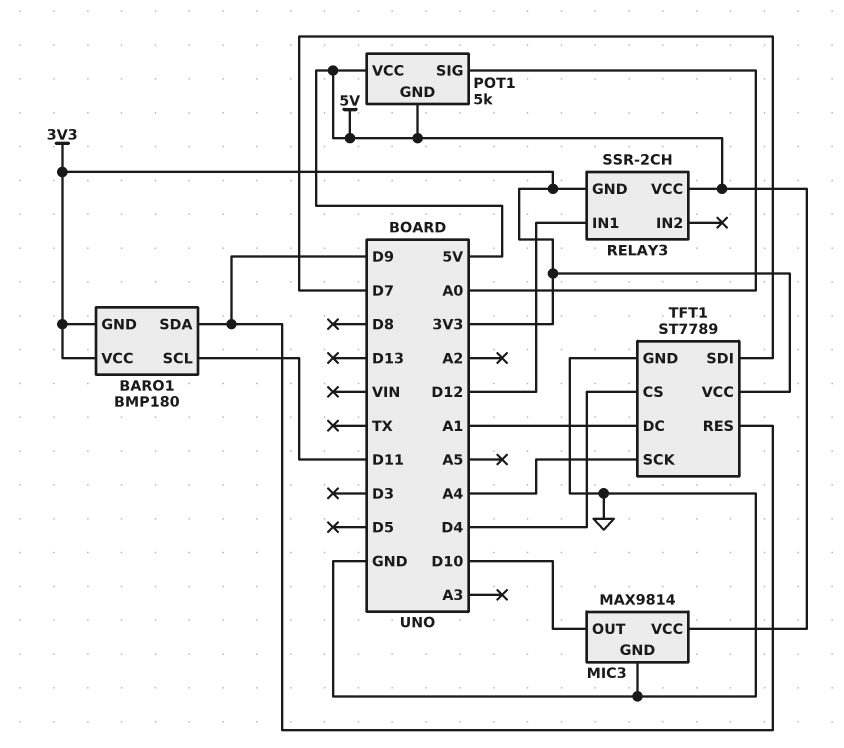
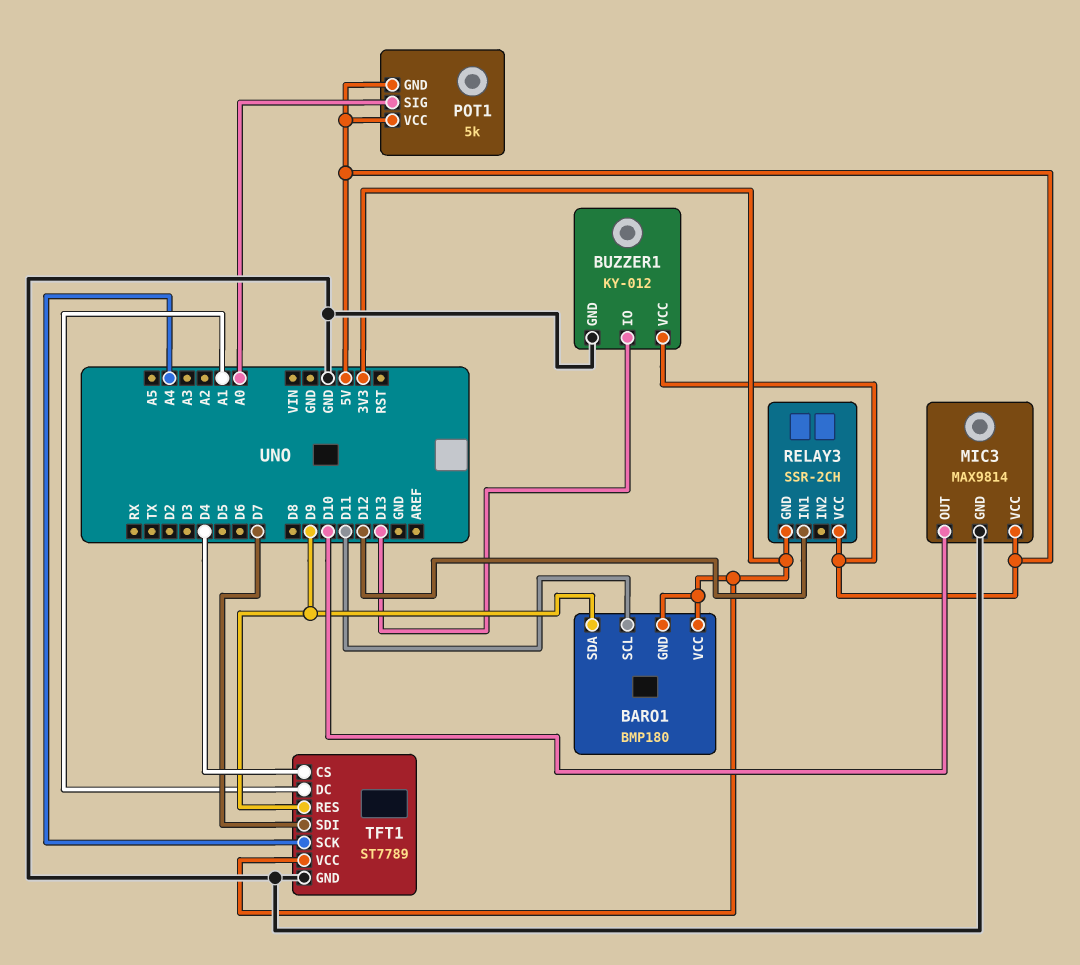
BUZZER1: none -> KY-012
BUZZER1 pin GND: none -> GND
BUZZER1 pin IO: none -> D13
BUZZER1 pin VCC: none -> 5V

